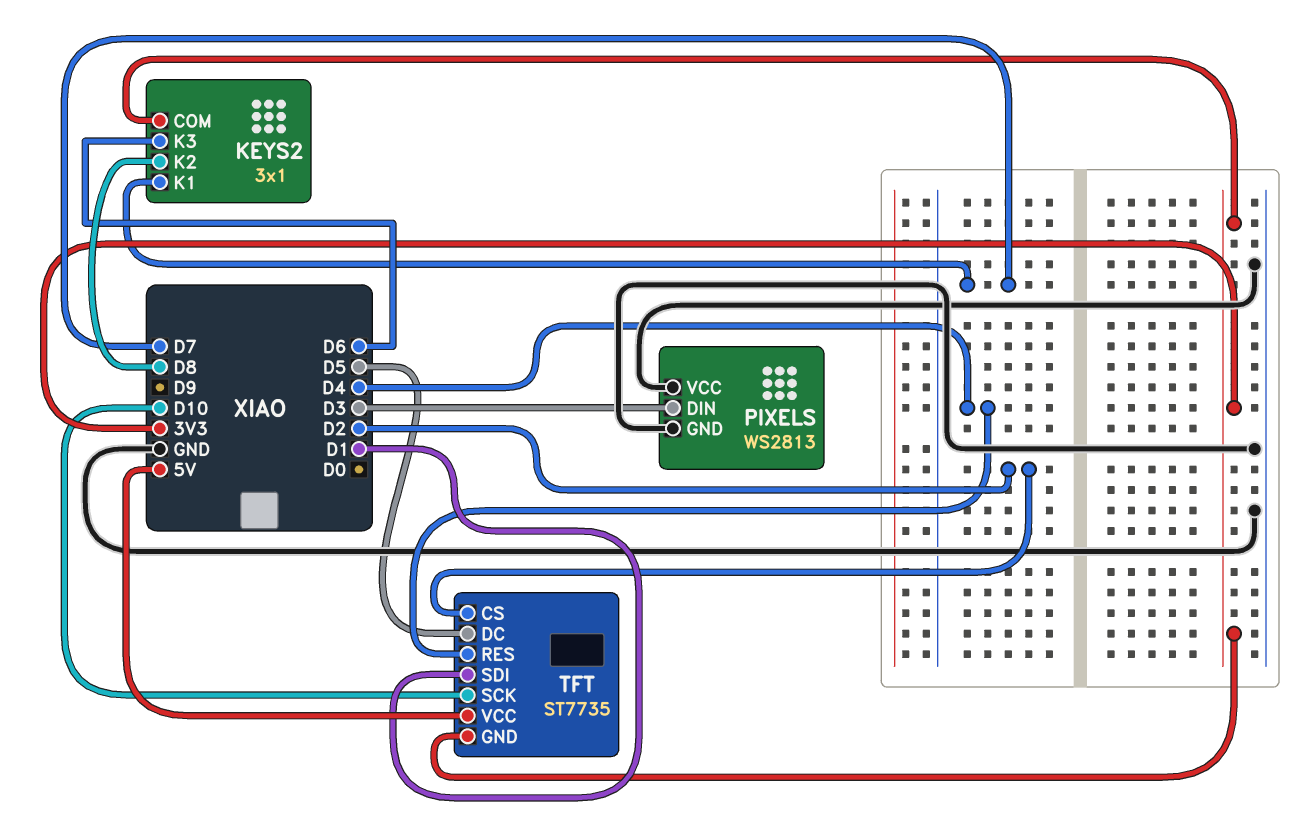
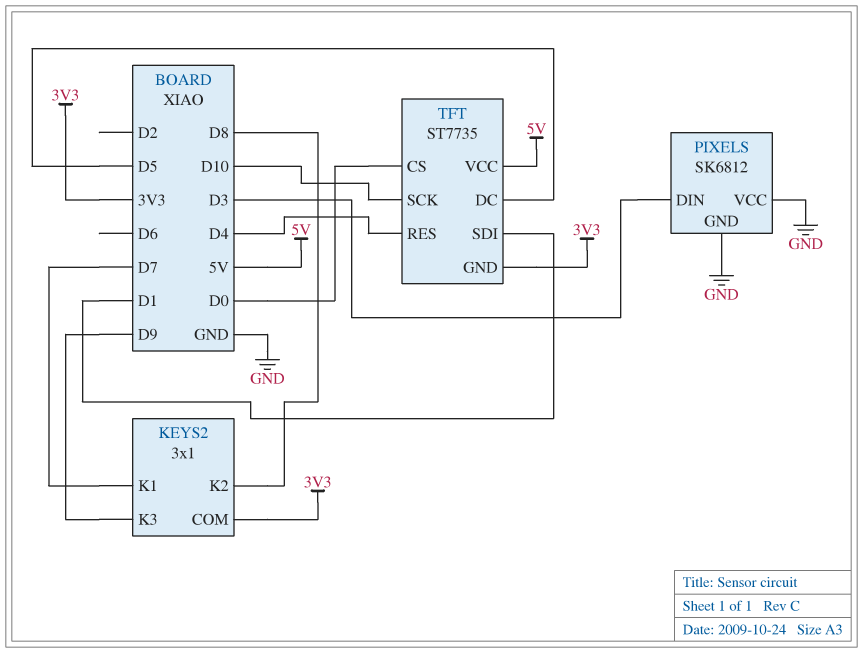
KEYS2 pin K3: D6 -> D9
PIXELS: WS2813 -> SK6812
TFT pin CS: D2 -> D0

